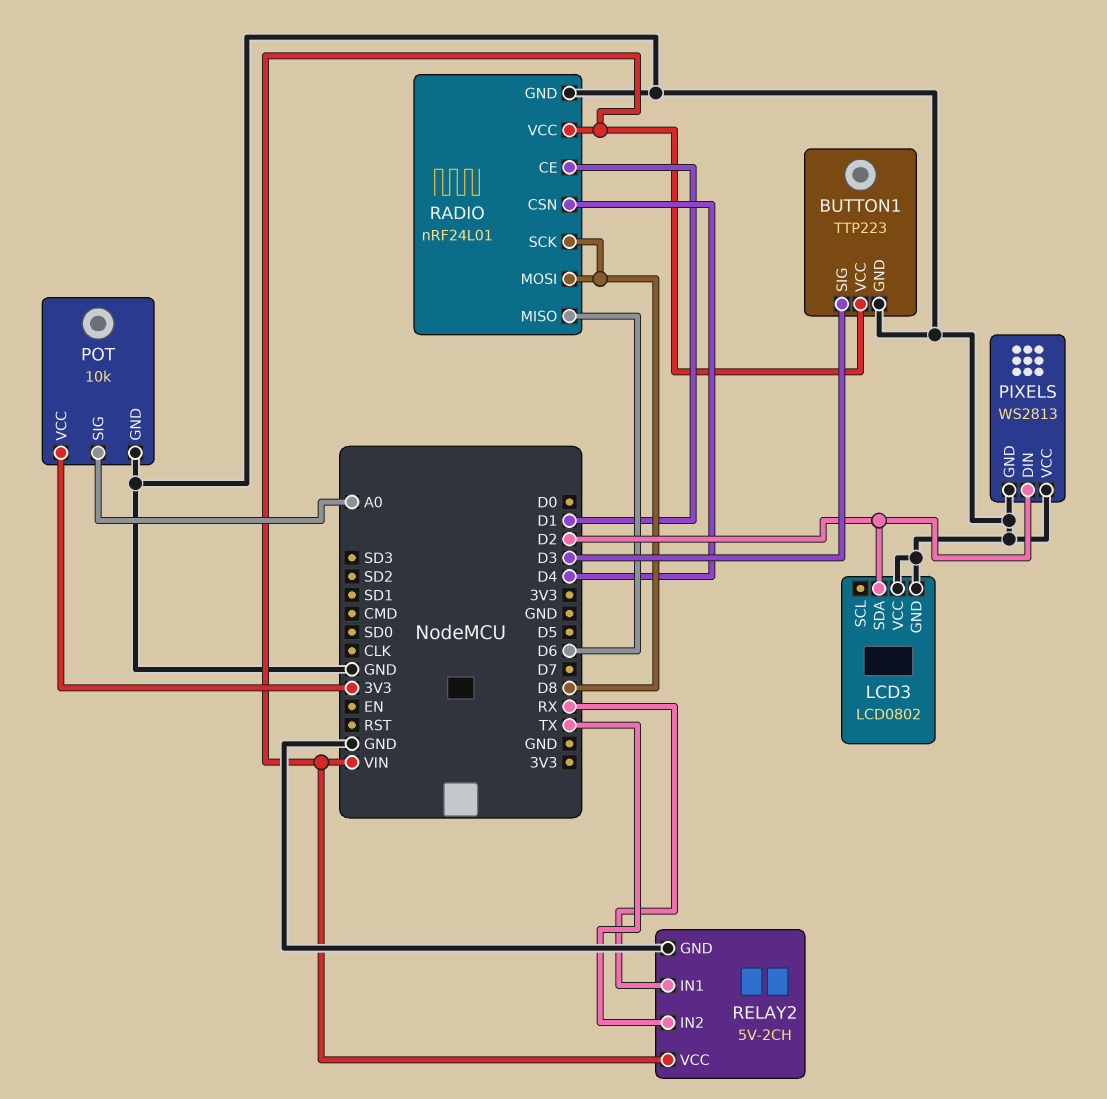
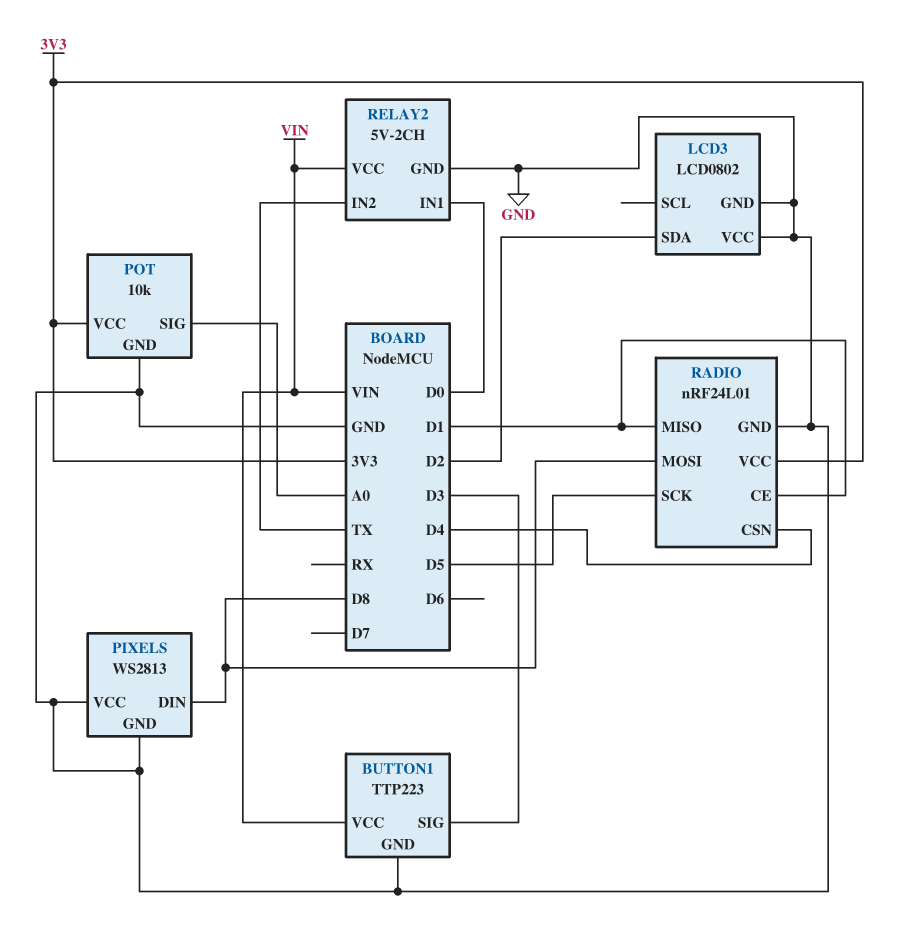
PIXELS pin DIN: D2 -> D8
RADIO pin MISO: D6 -> D1
RADIO pin SCK: D8 -> D5
RADIO pin VCC: VIN -> 3V3
RELAY2 pin IN1: RX -> D0

